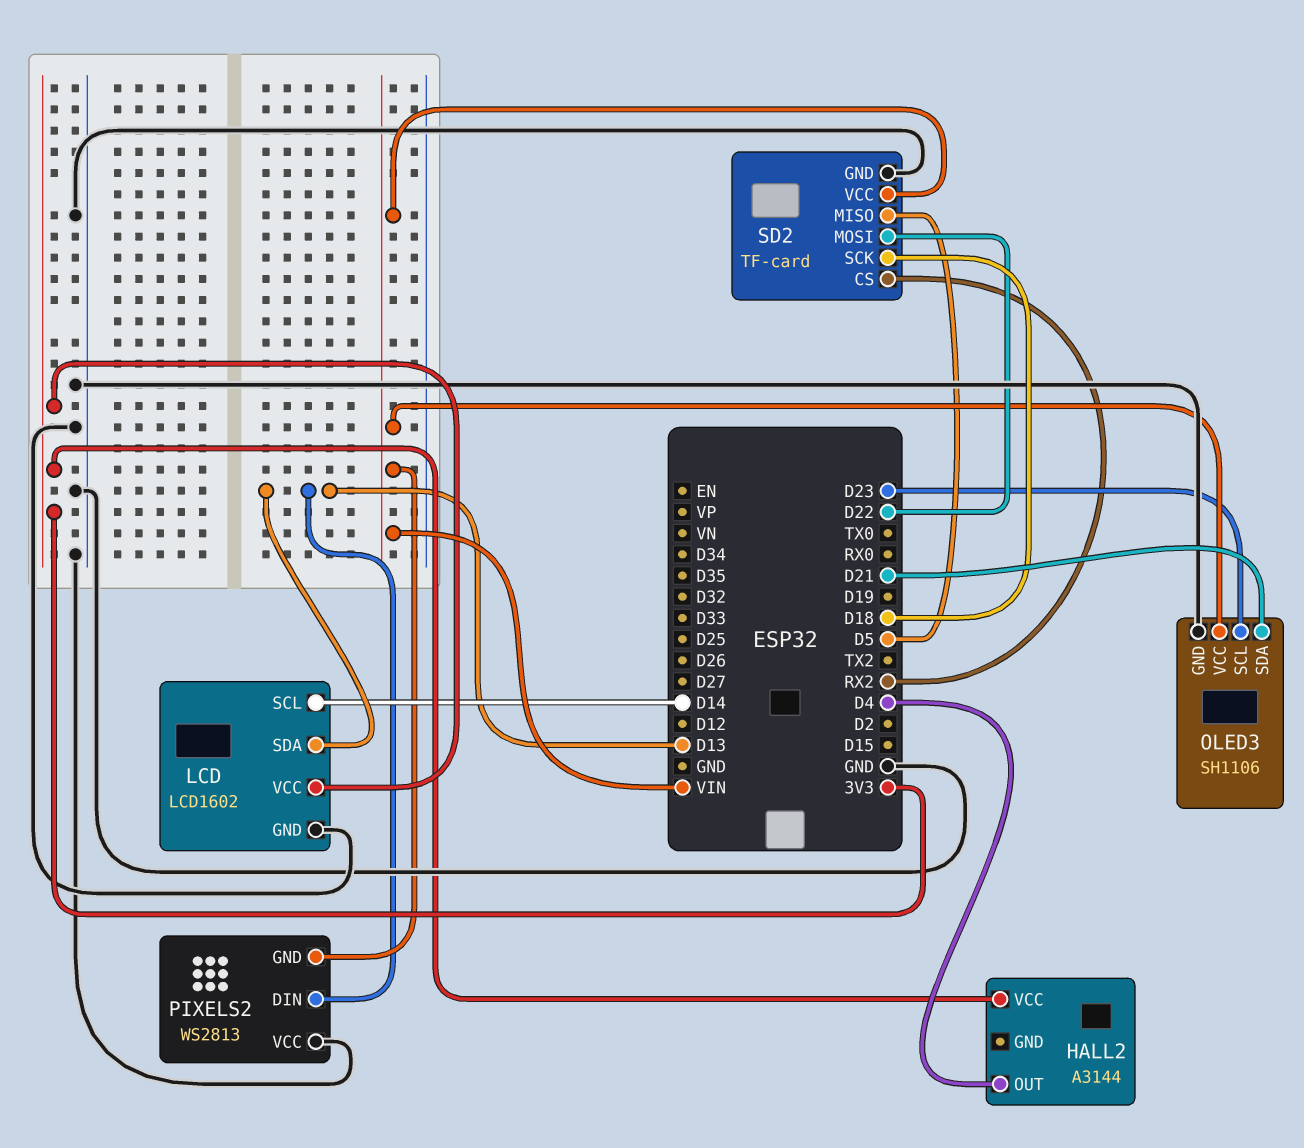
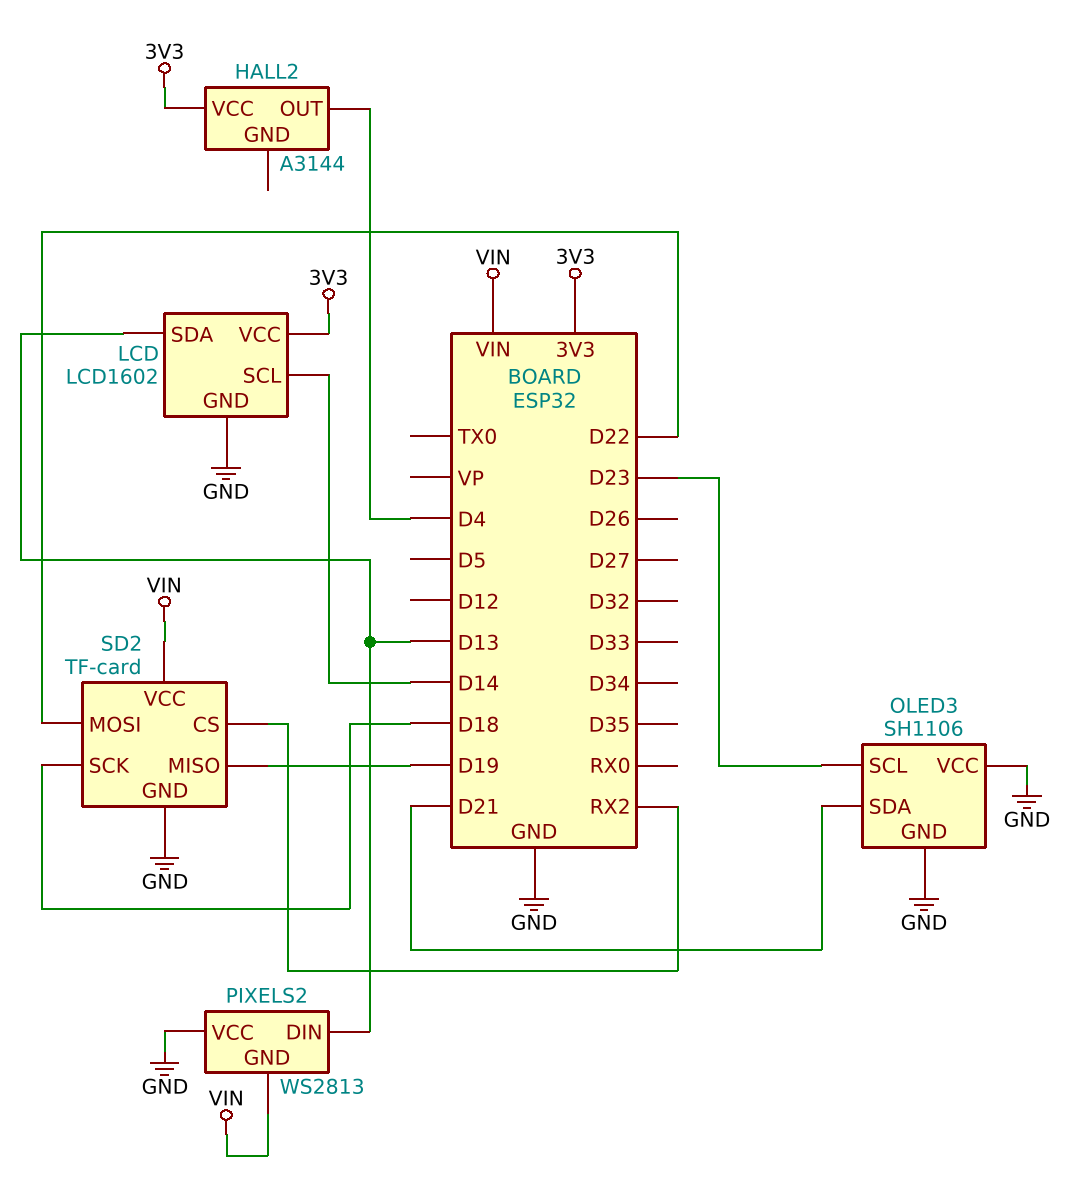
OLED3 pin VCC: VIN -> GND
SD2 pin MISO: D5 -> D19

